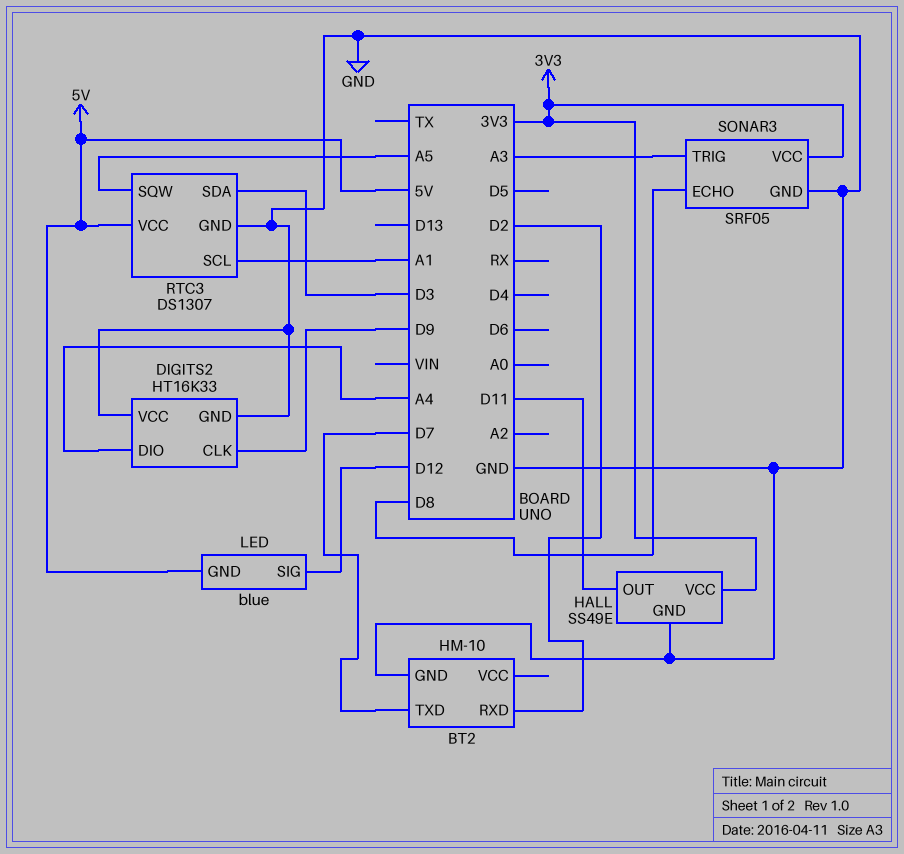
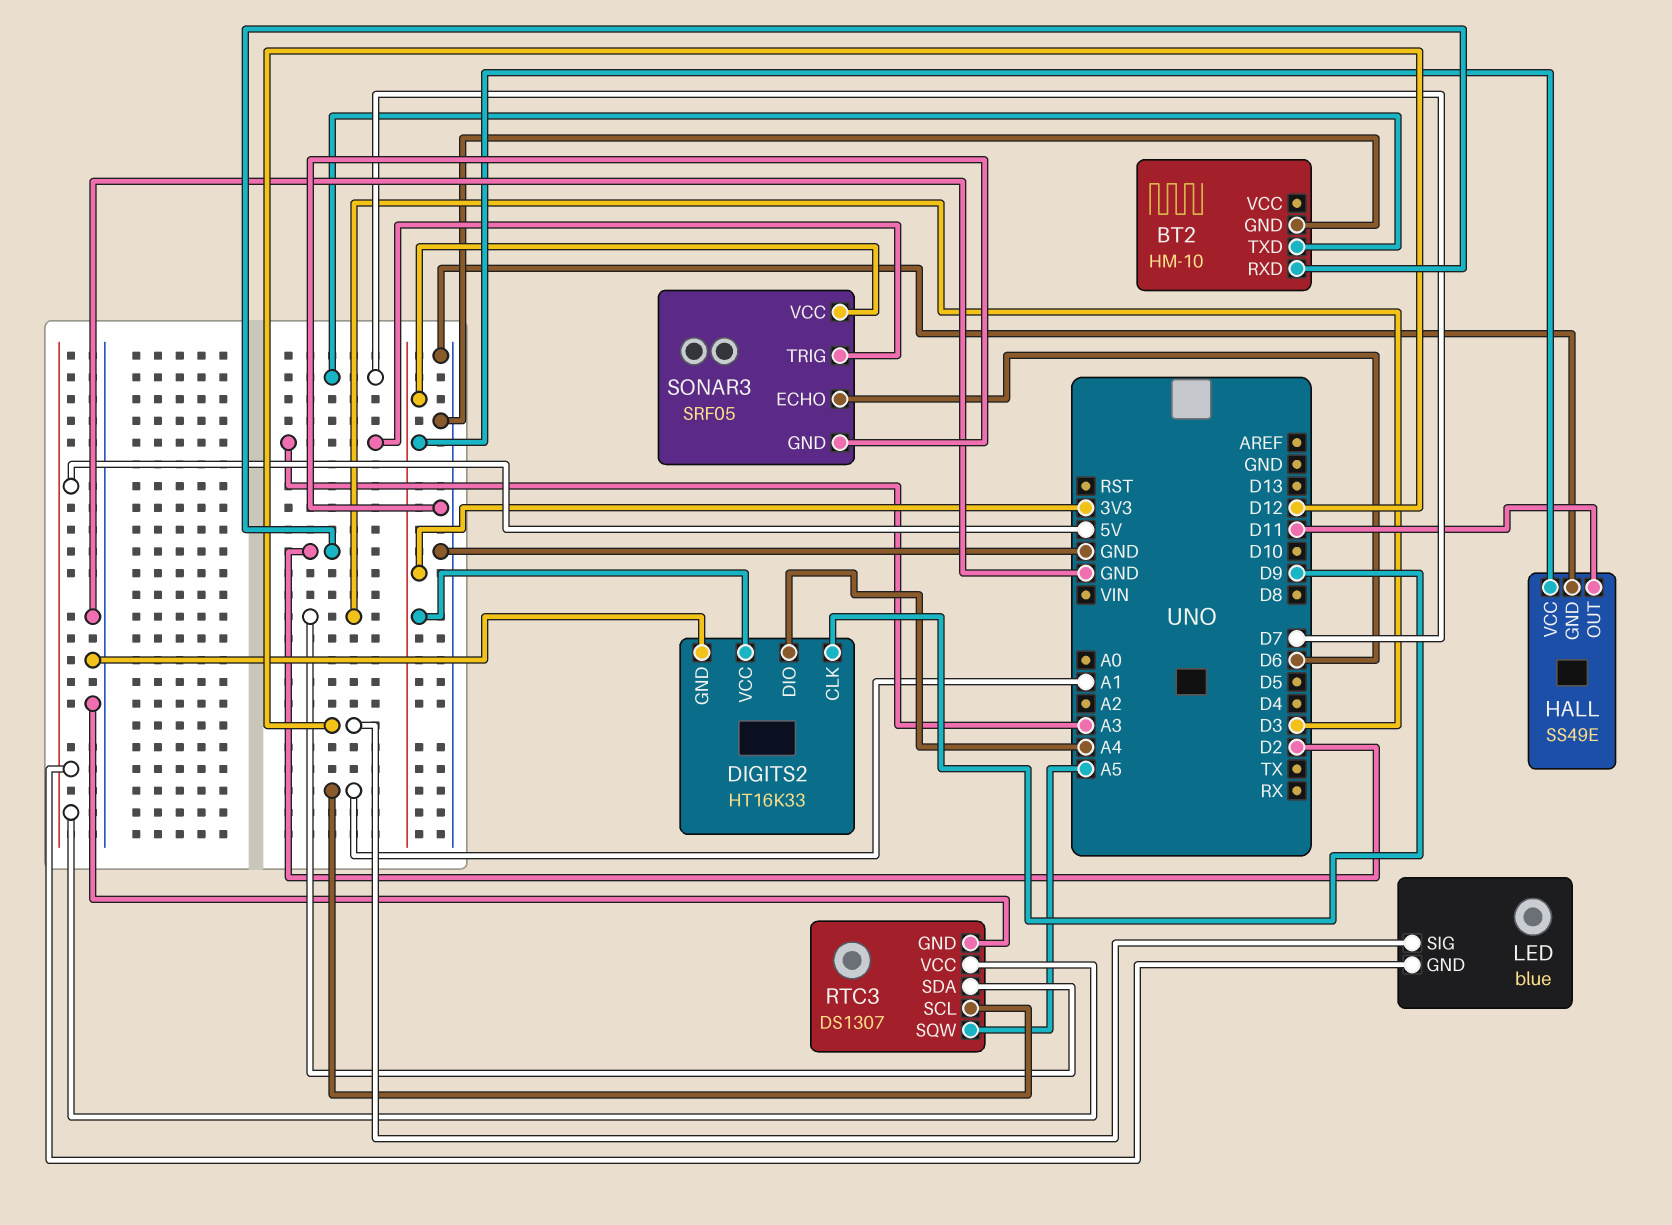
DIGITS2 pin VCC: GND -> 3V3
SONAR3 pin ECHO: D8 -> D6

